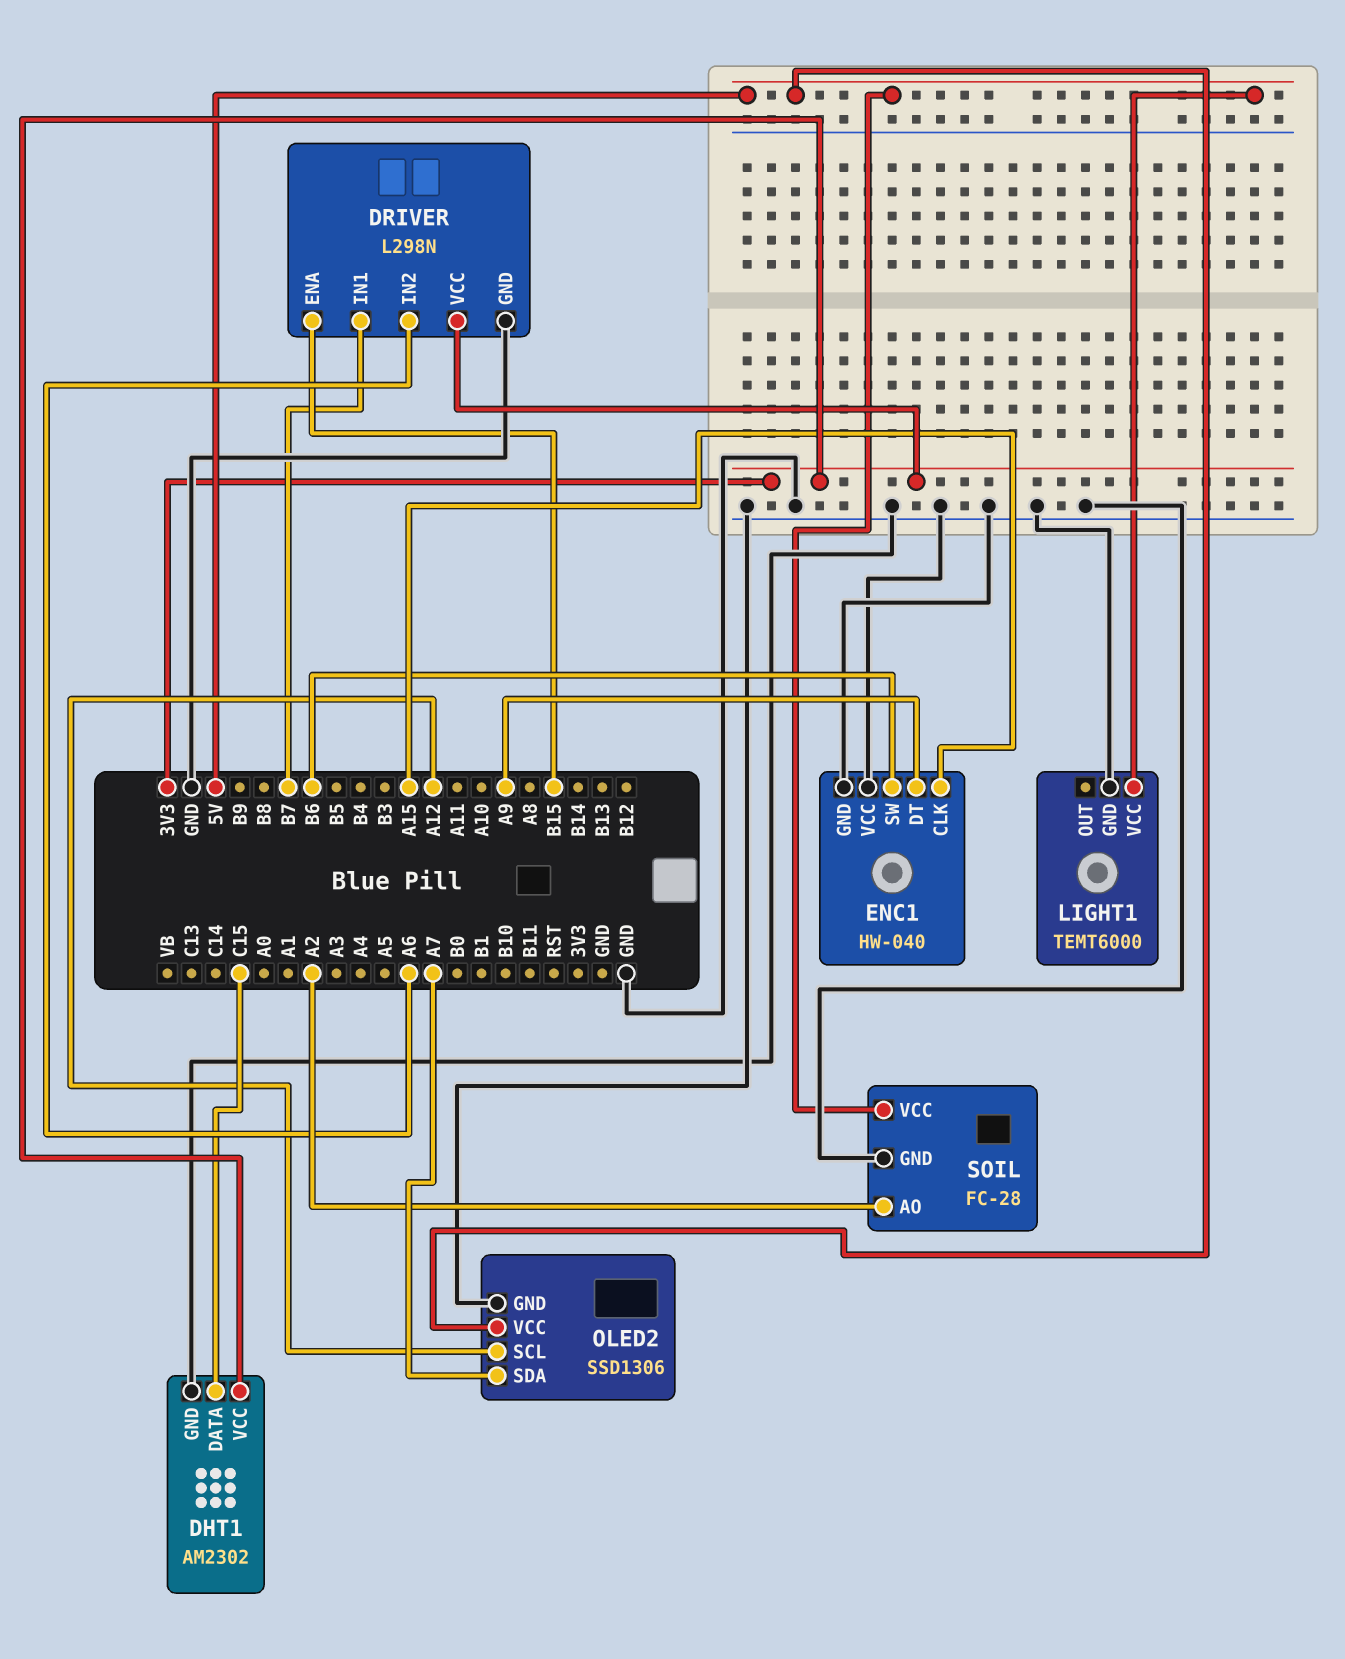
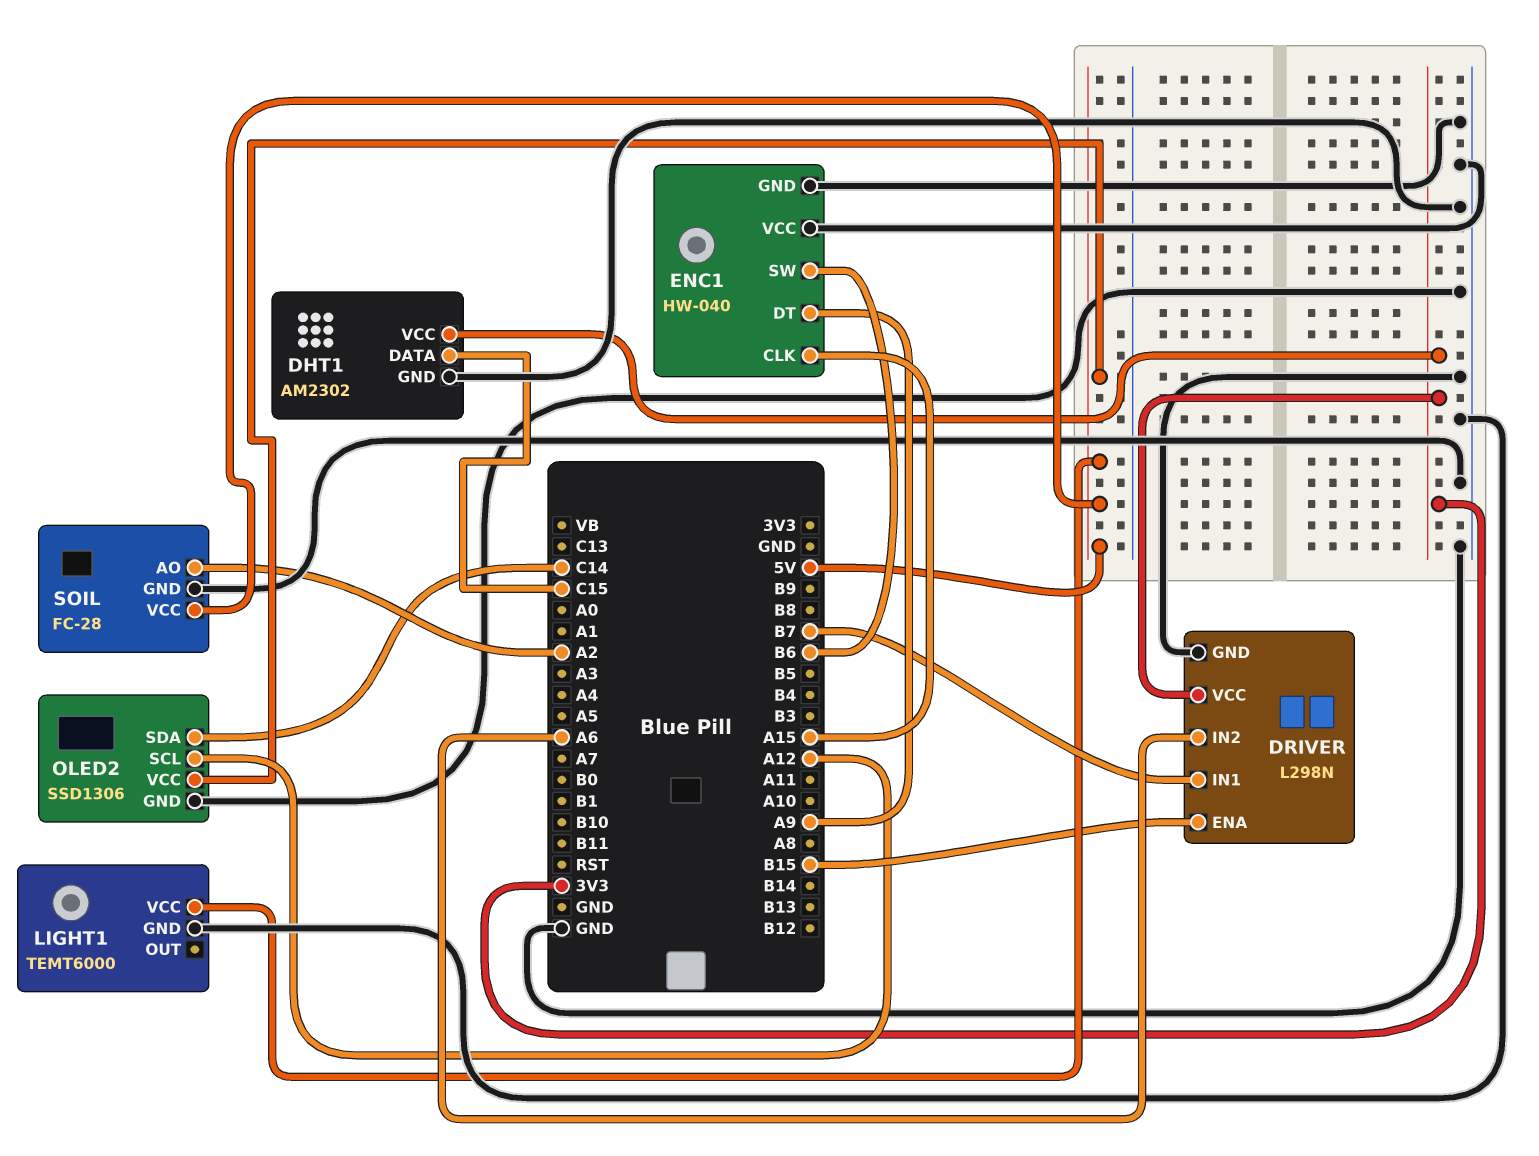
OLED2 pin SDA: A7 -> C14

